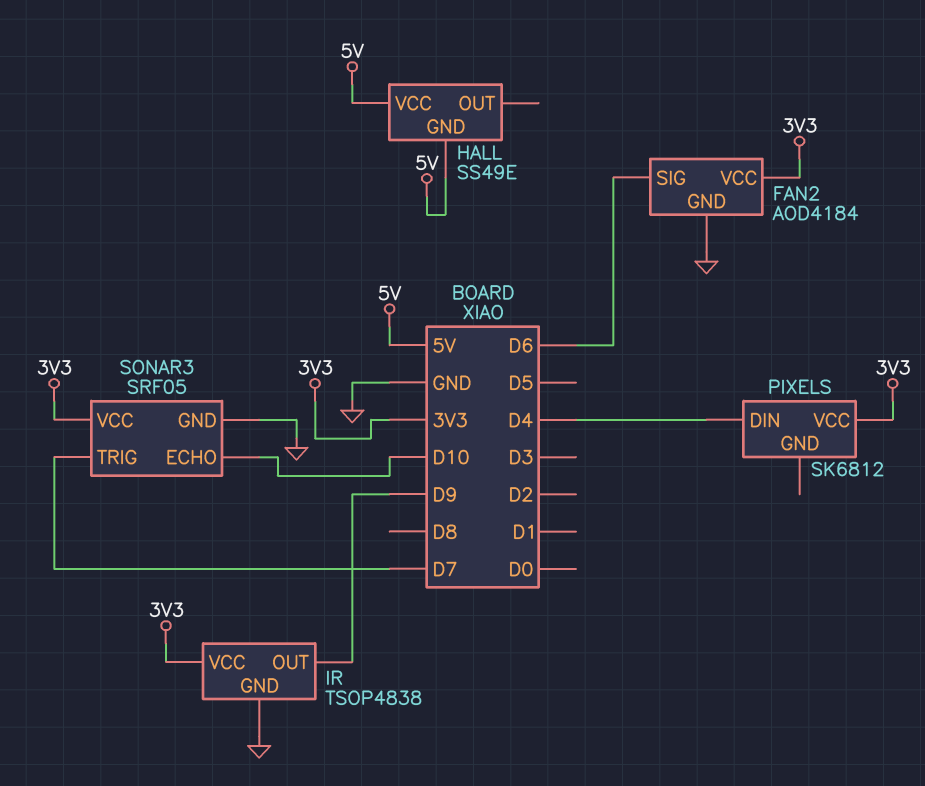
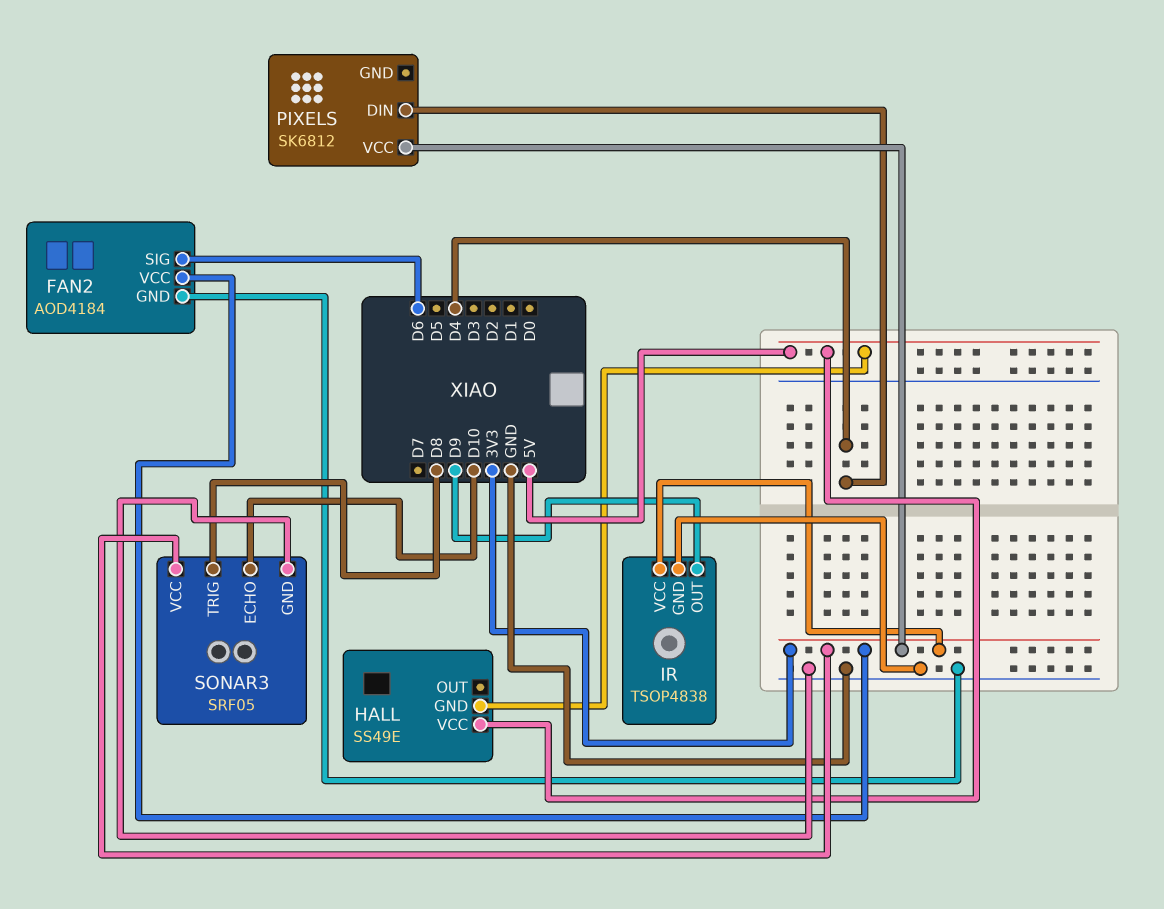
SONAR3 pin TRIG: D7 -> D8

